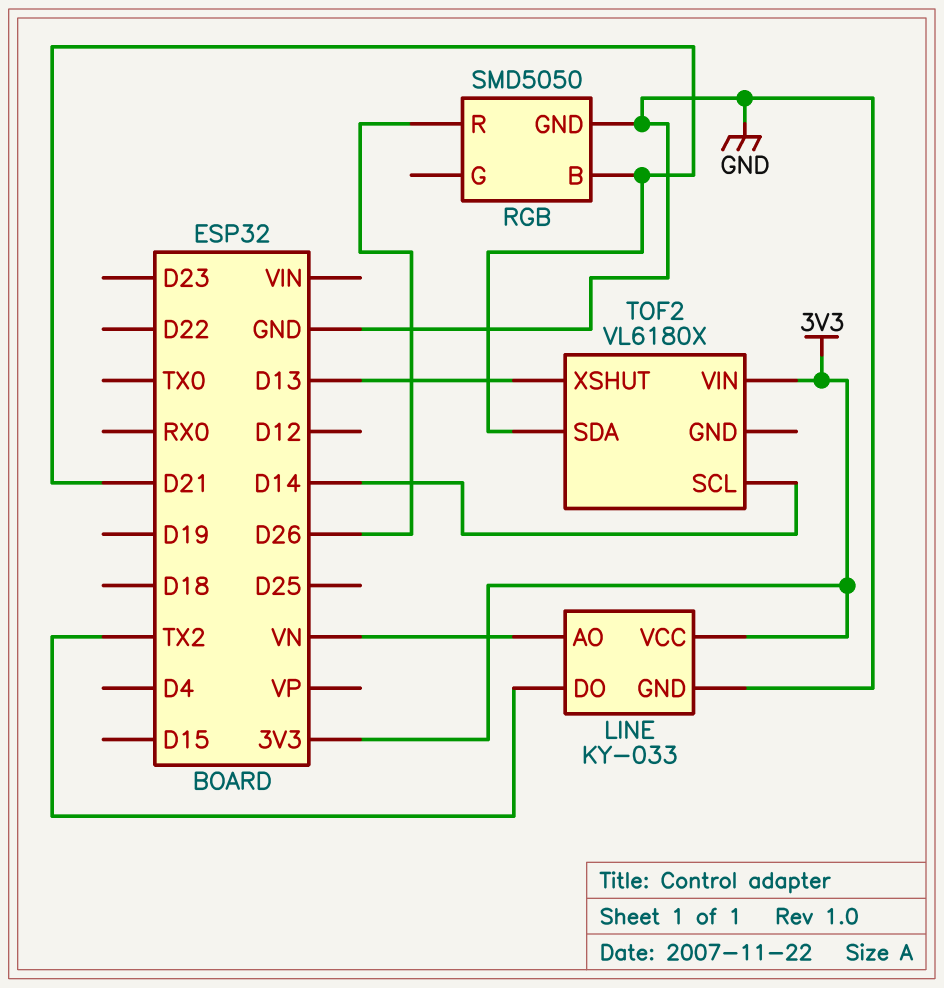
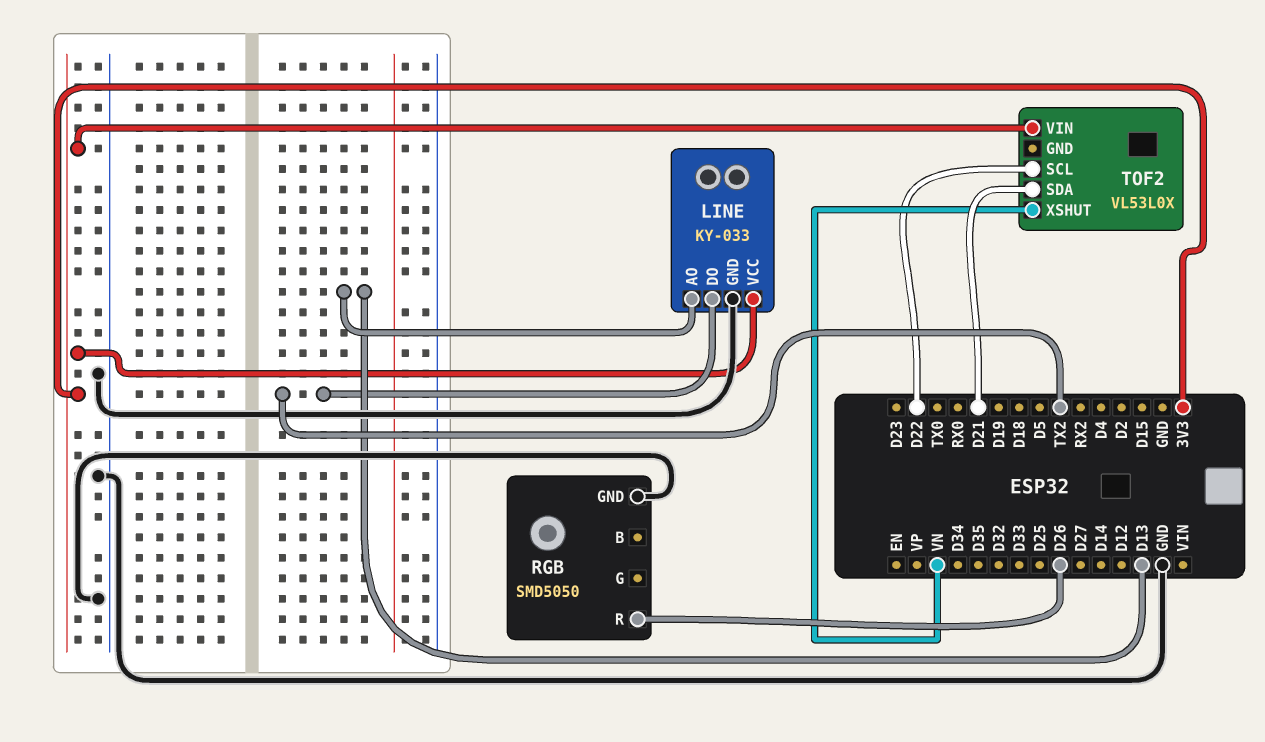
LINE pin AO: VN -> D13
RGB pin B: D21 -> none
TOF2: VL6180X -> VL53L0X
TOF2 pin SCL: D14 -> D22
TOF2 pin XSHUT: D13 -> VN

